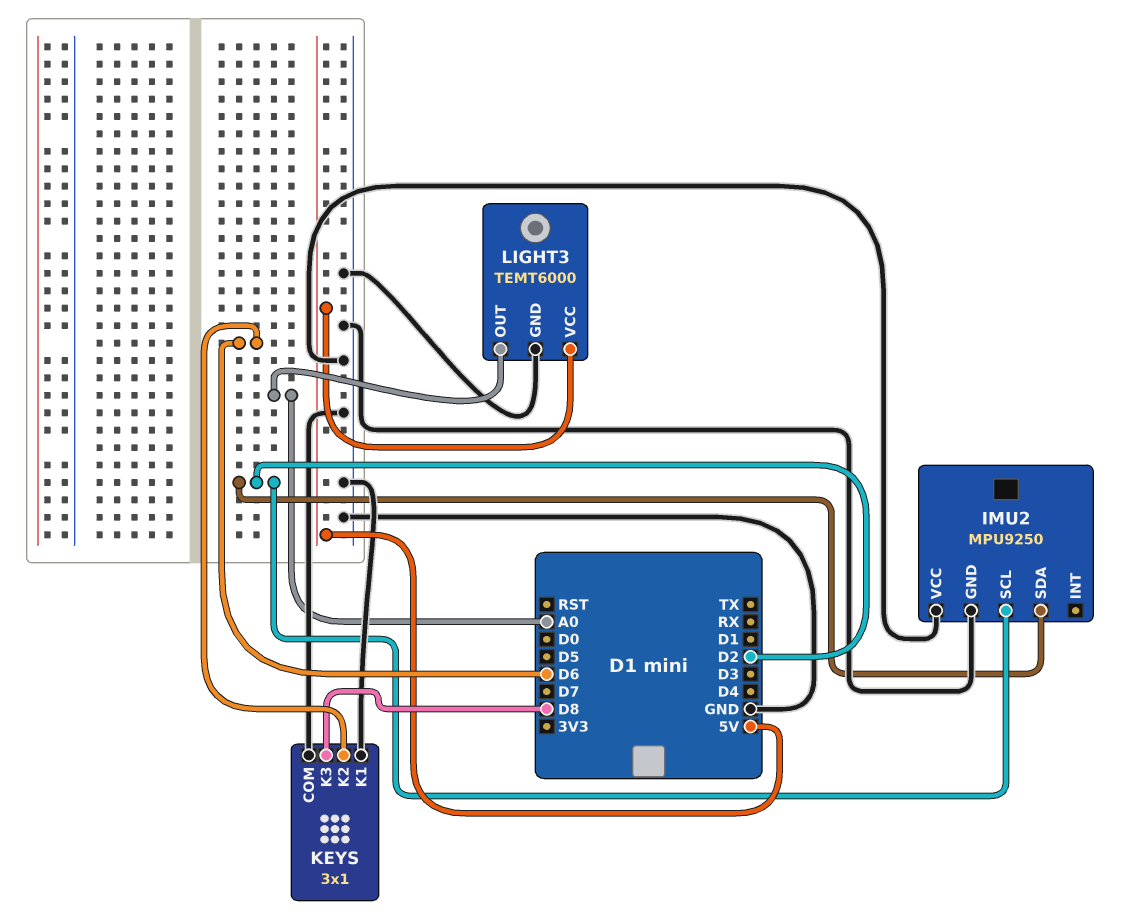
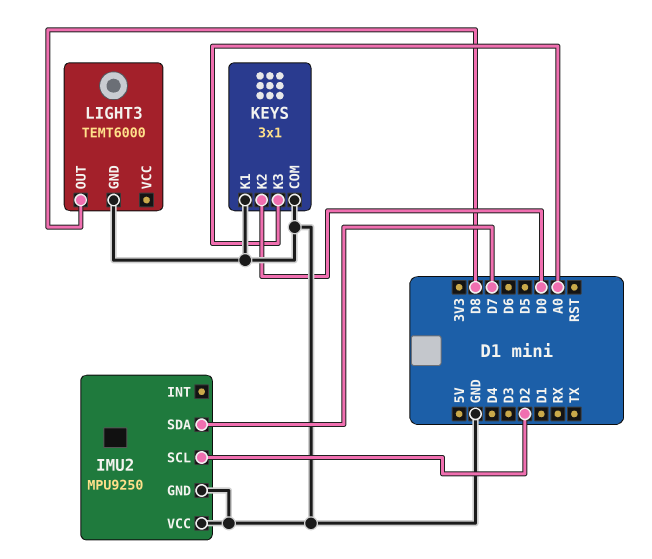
IMU2 pin SDA: D2 -> D7
KEYS pin K2: D6 -> D0
KEYS pin K3: D8 -> A0
LIGHT3 pin OUT: A0 -> D8
LIGHT3 pin VCC: 5V -> none

